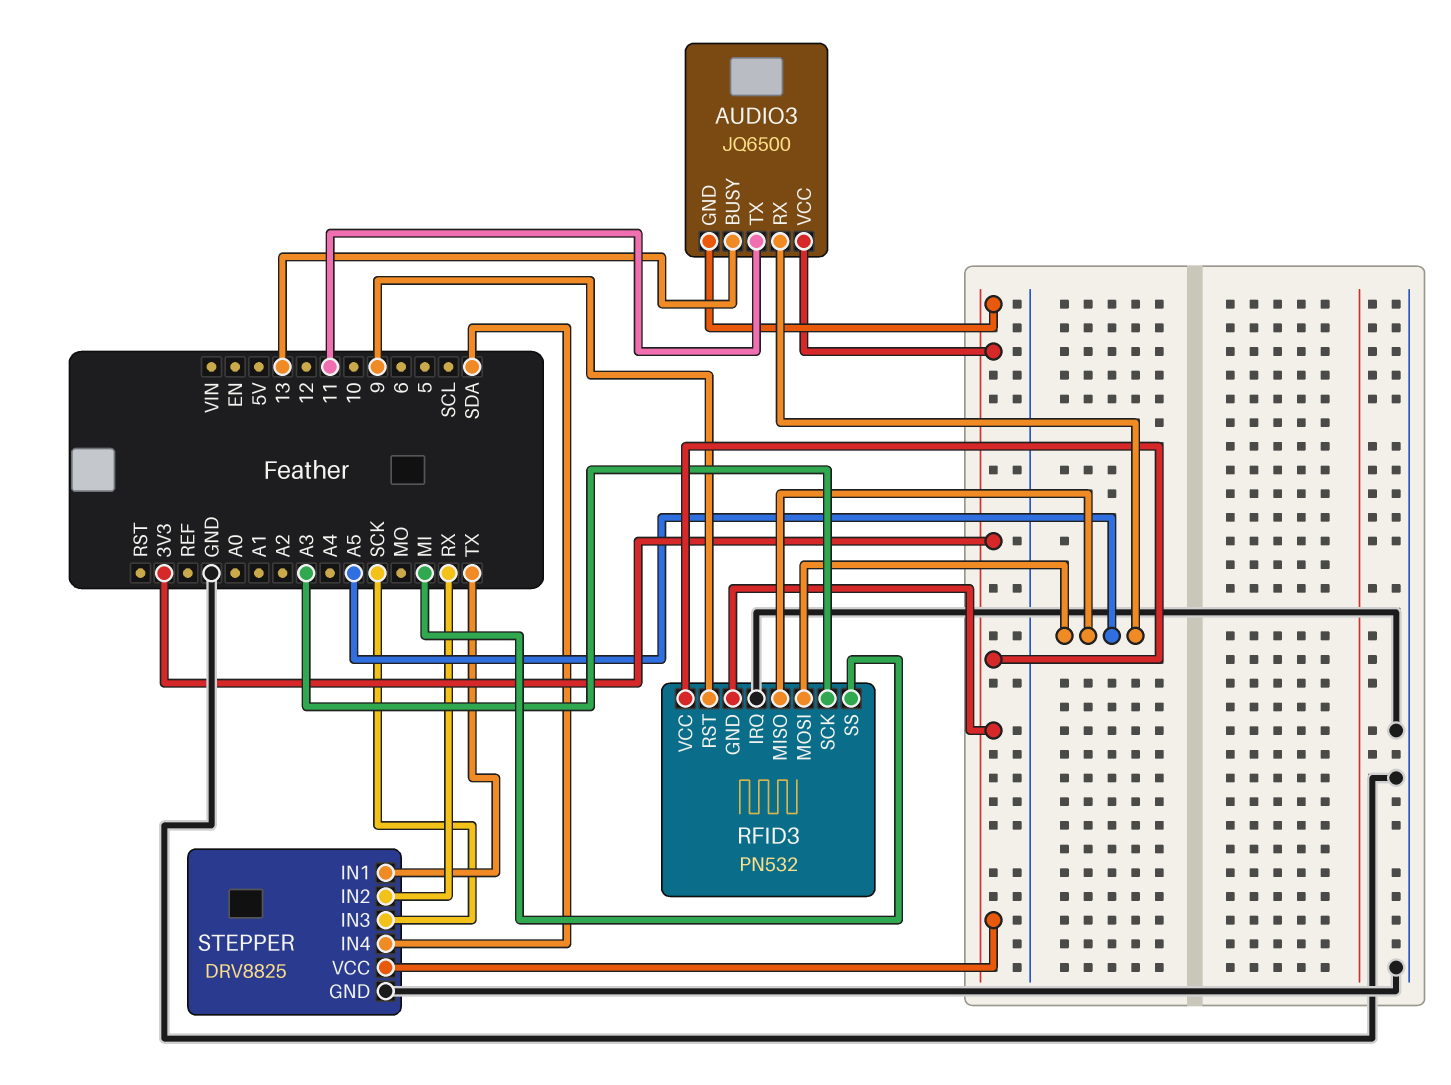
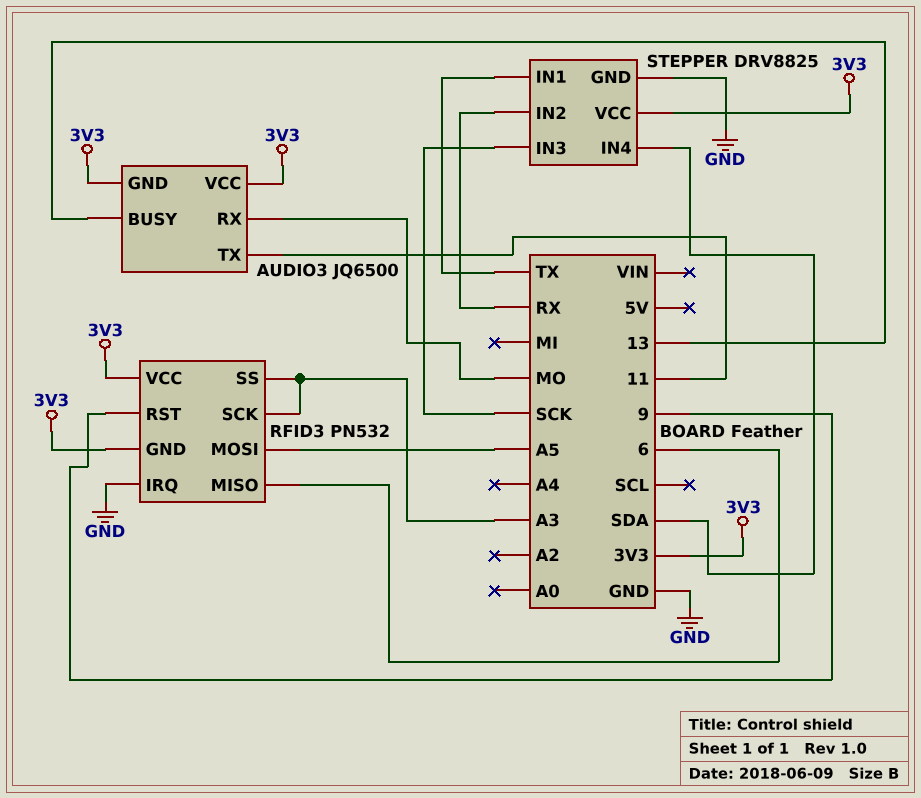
AUDIO3 pin RX: A5 -> MO
RFID3 pin MISO: A5 -> 6
RFID3 pin SS: MI -> A3

